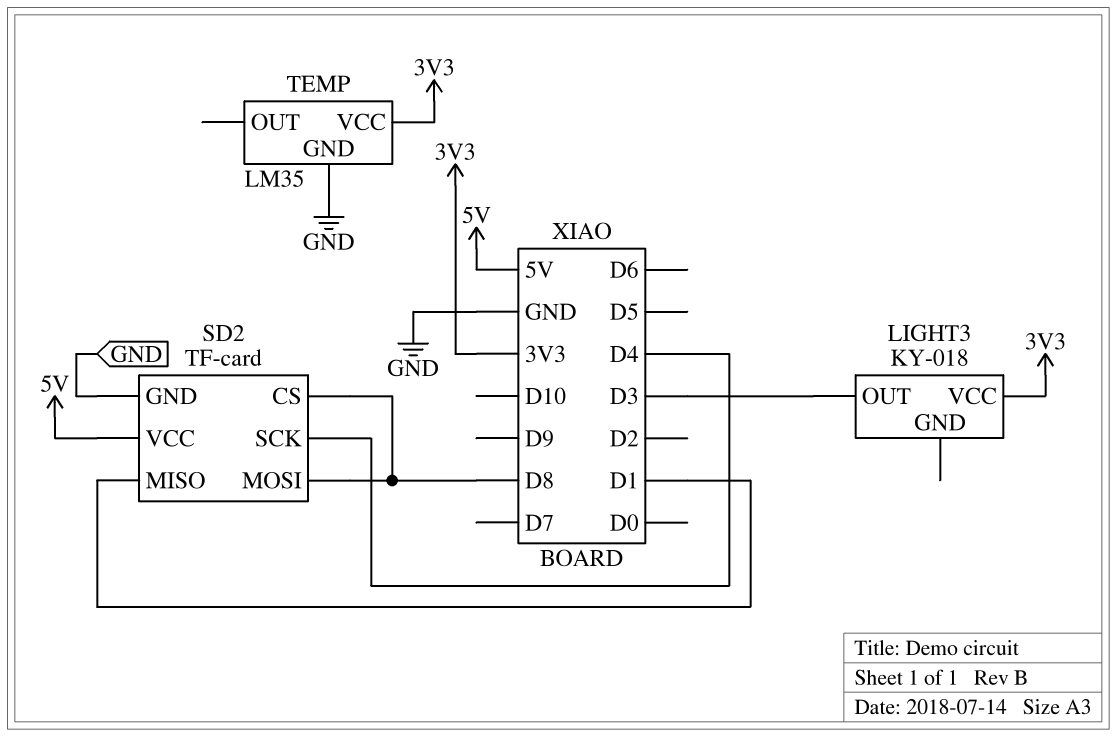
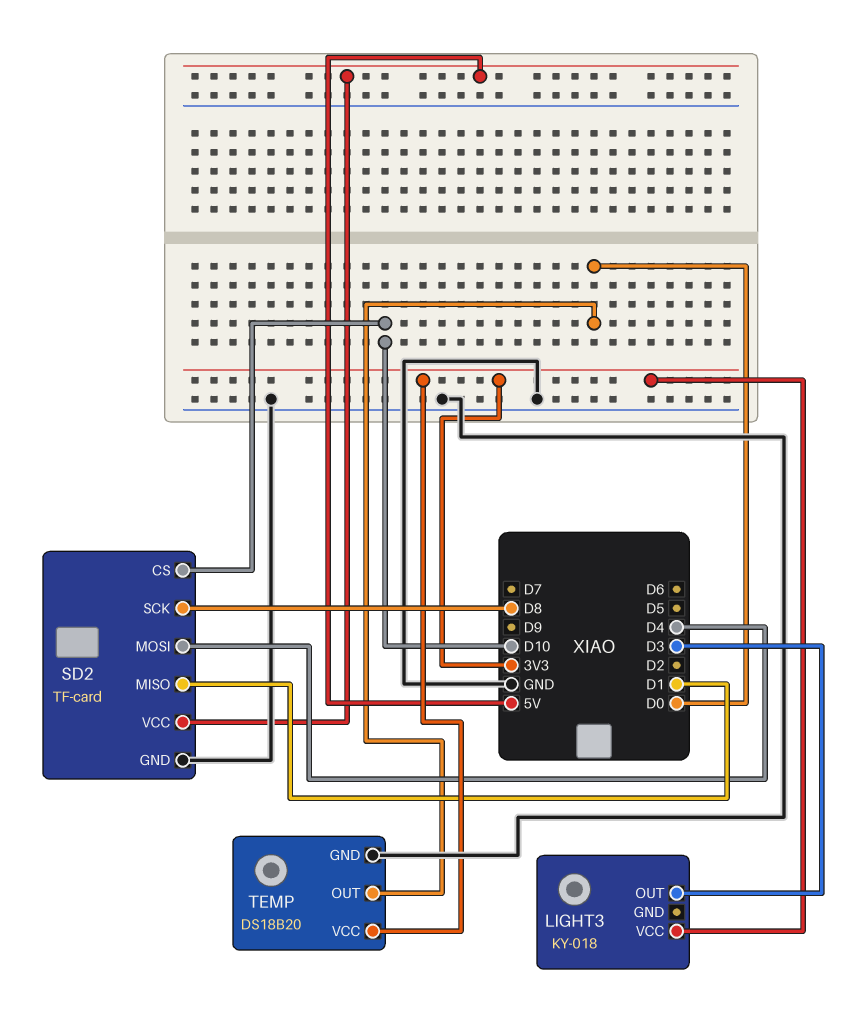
SD2 pin CS: D8 -> D10
SD2 pin MOSI: D8 -> D4
SD2 pin SCK: D4 -> D8
TEMP: LM35 -> DS18B20
TEMP pin OUT: none -> D0

